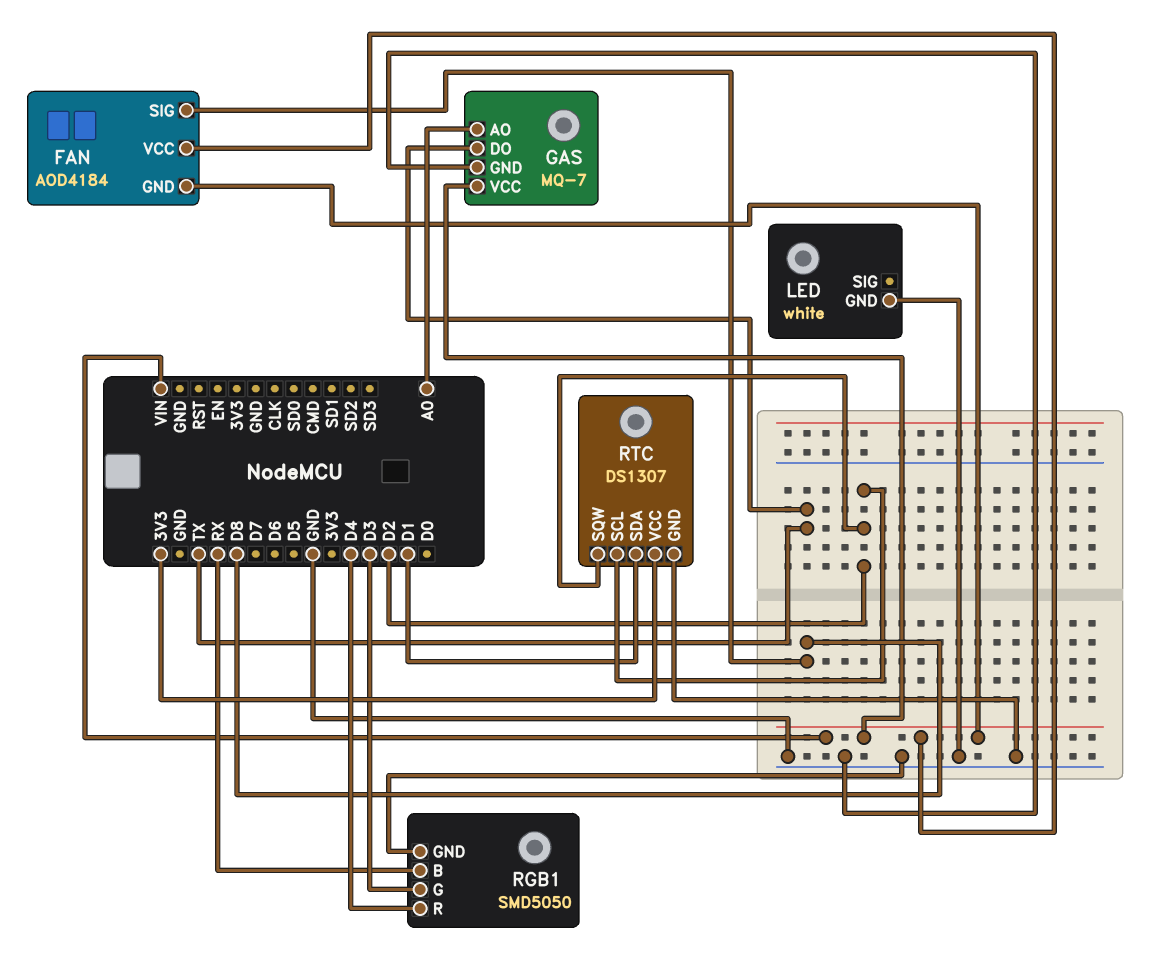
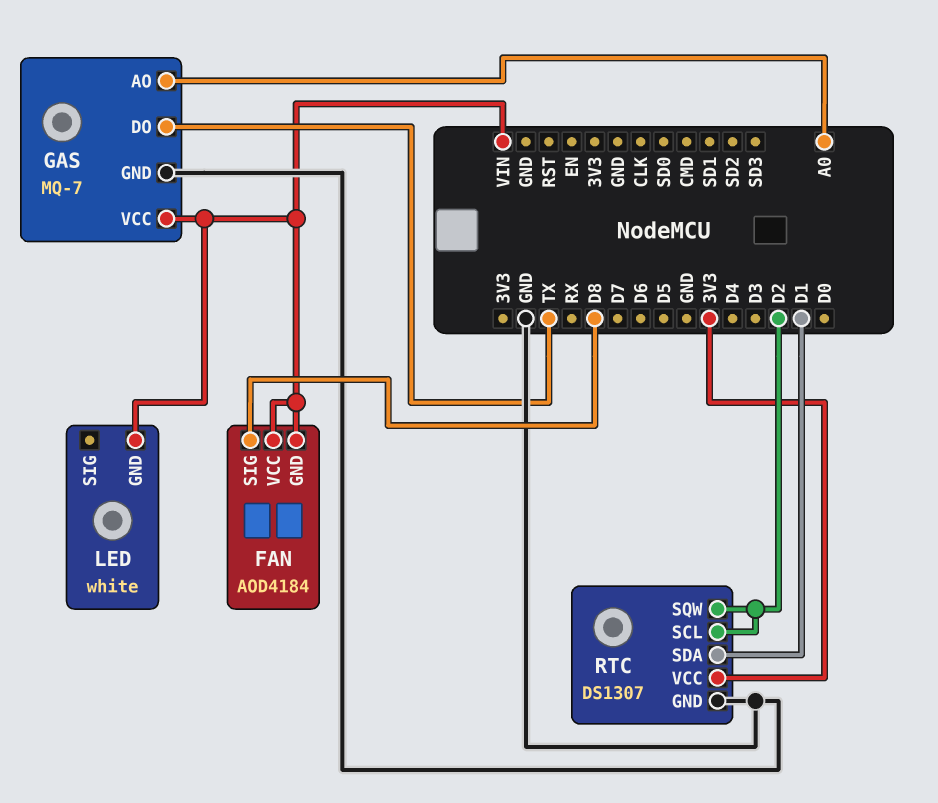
LED pin GND: GND -> VIN
RGB1: SMD5050 -> none
RGB1 pin B: RX -> none
RGB1 pin G: D3 -> none
RGB1 pin GND: GND -> none
RGB1 pin R: D4 -> none

